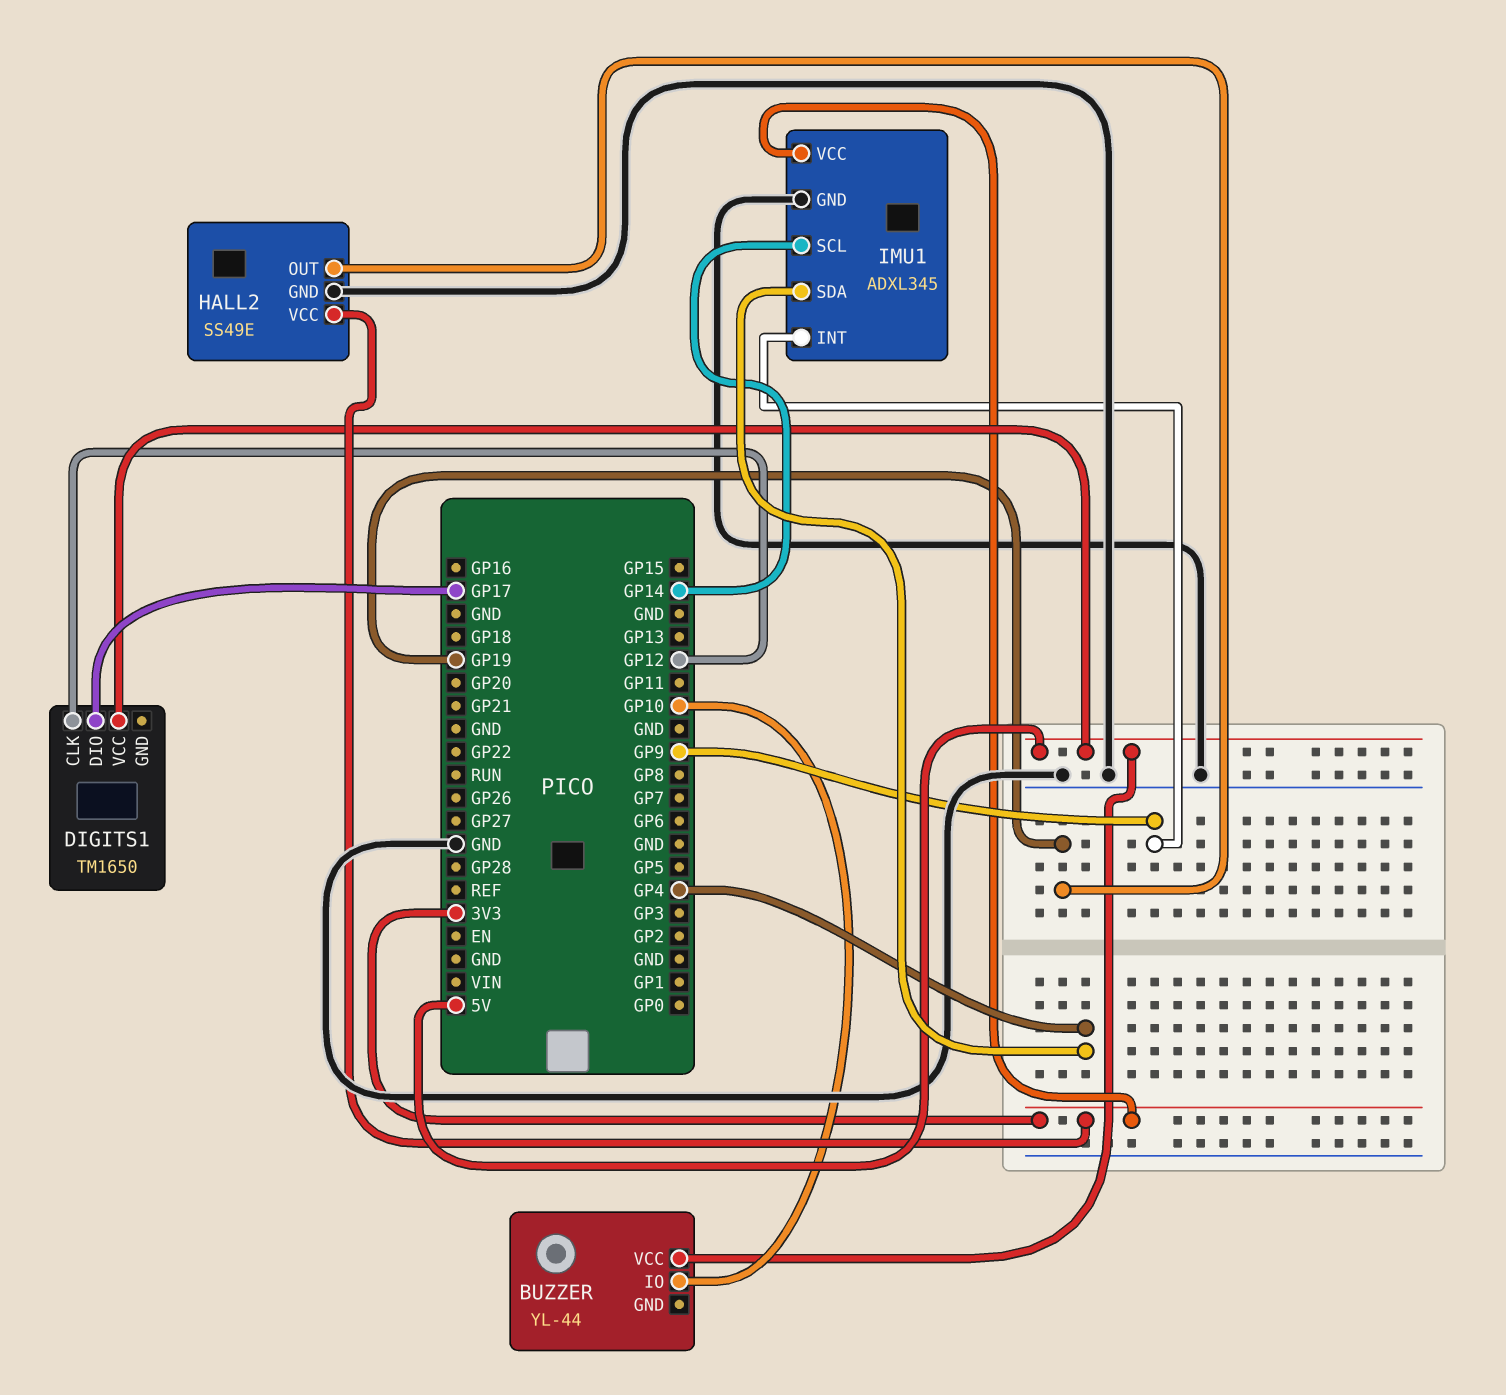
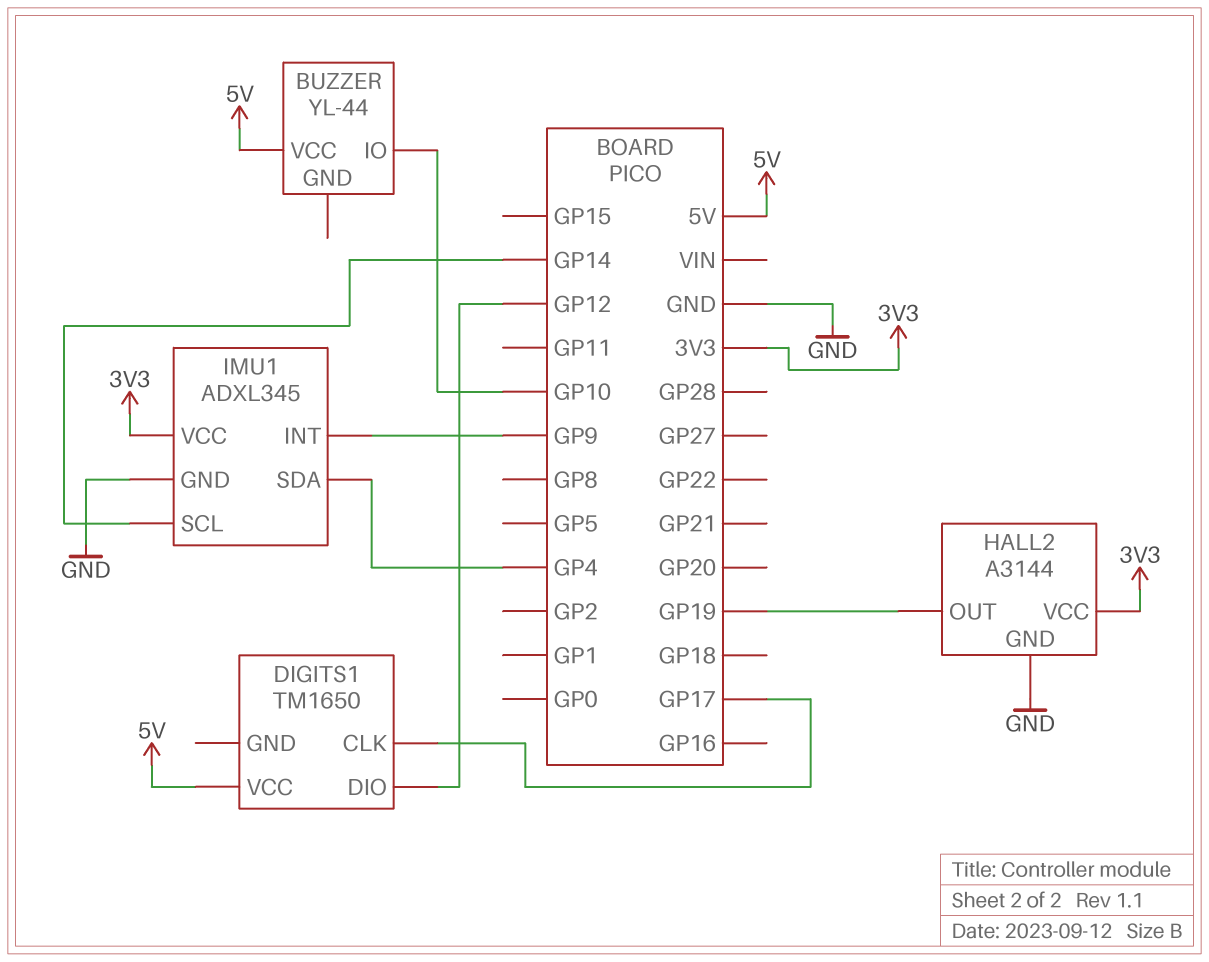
DIGITS1 pin CLK: GP12 -> GP17
DIGITS1 pin DIO: GP17 -> GP12
HALL2: SS49E -> A3144

